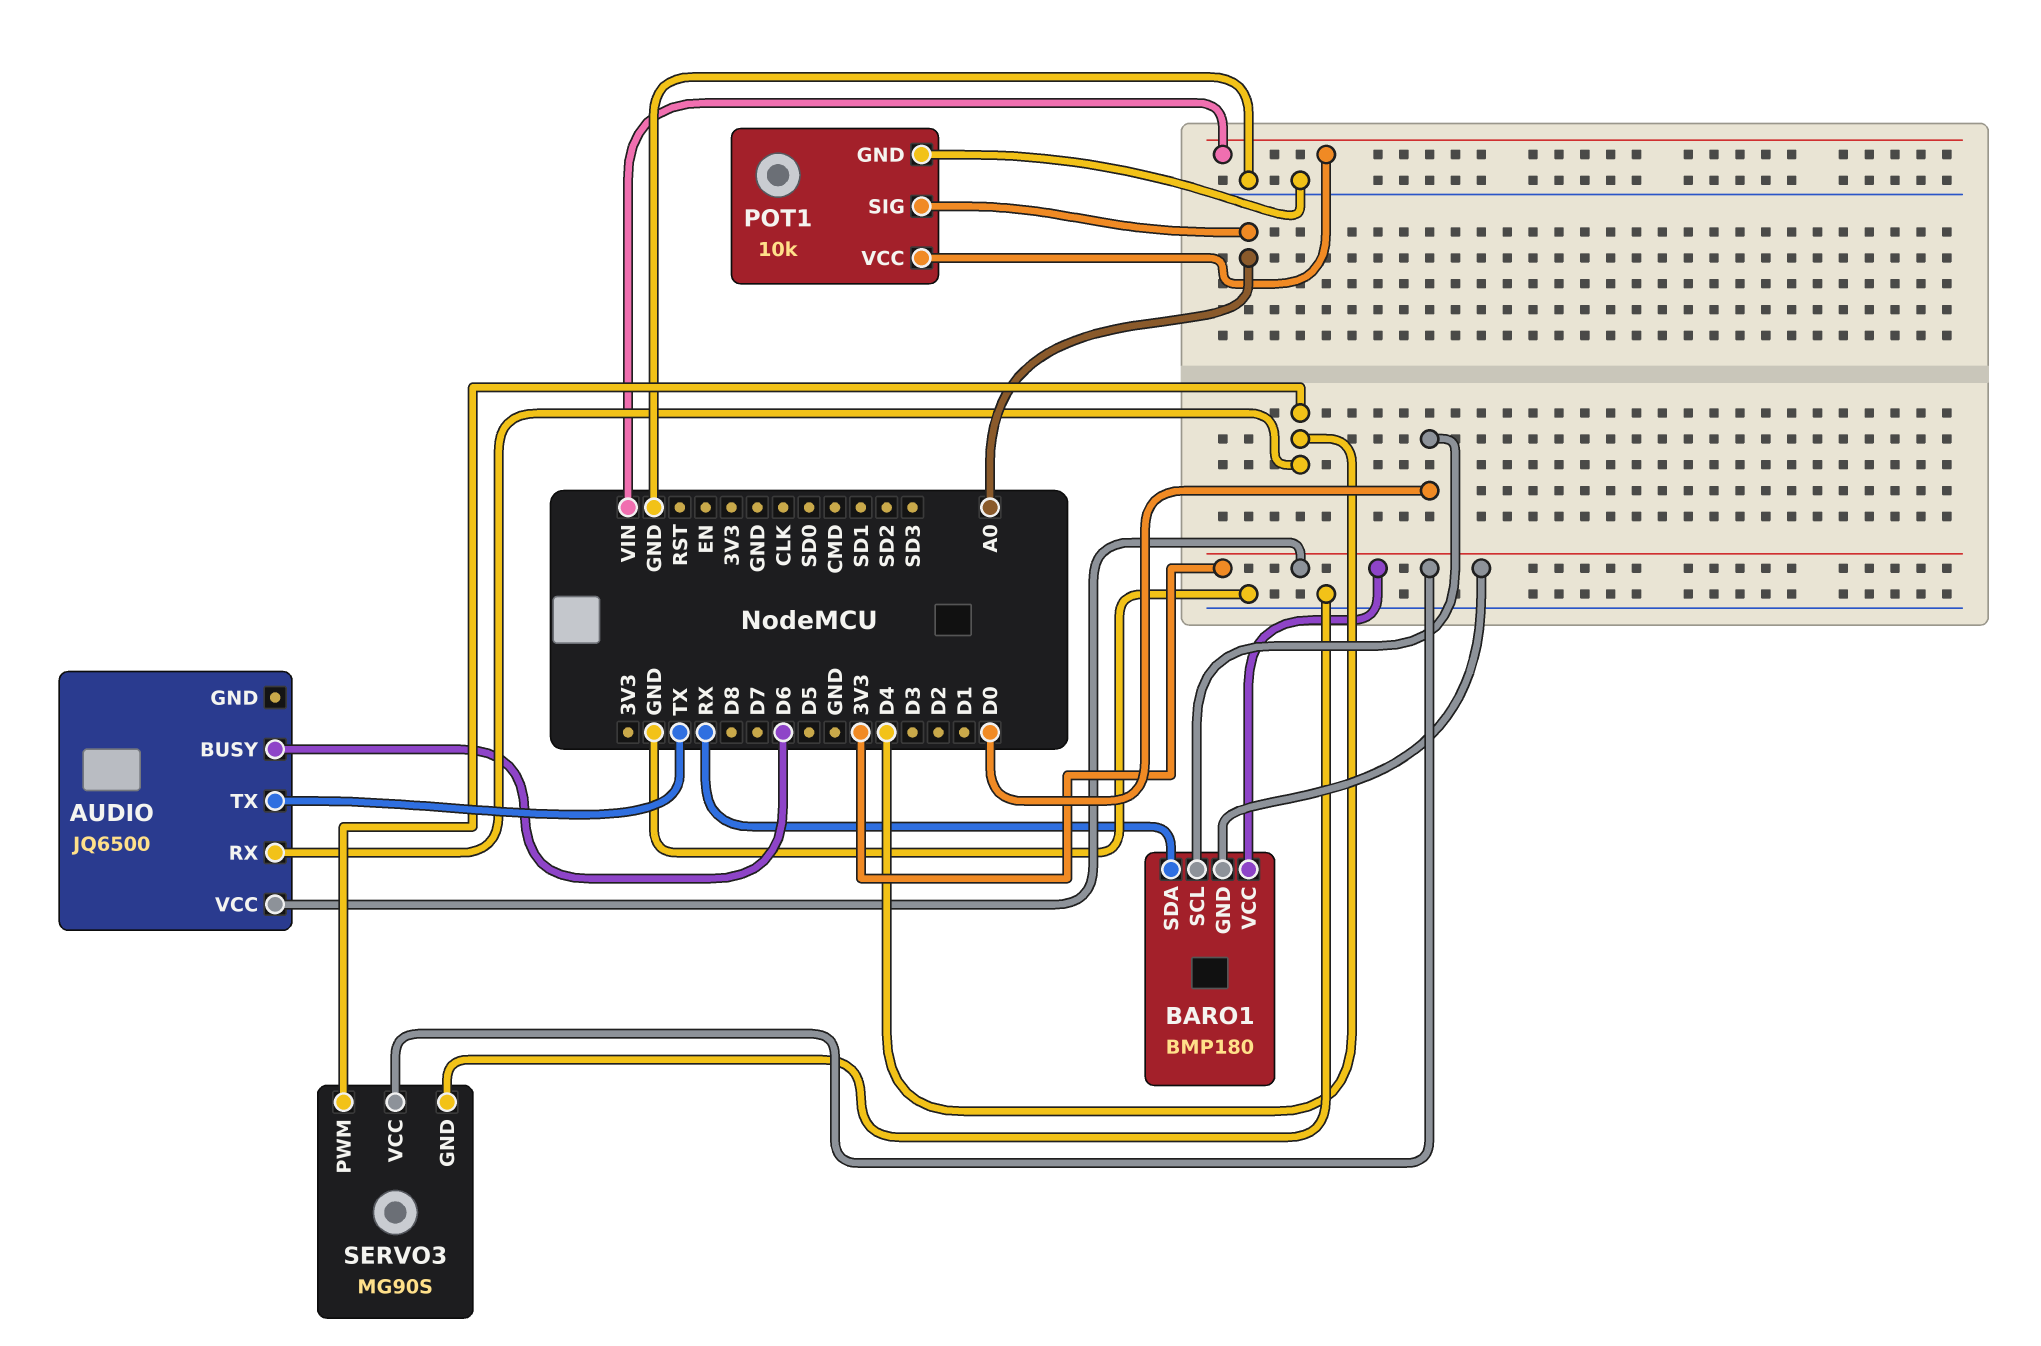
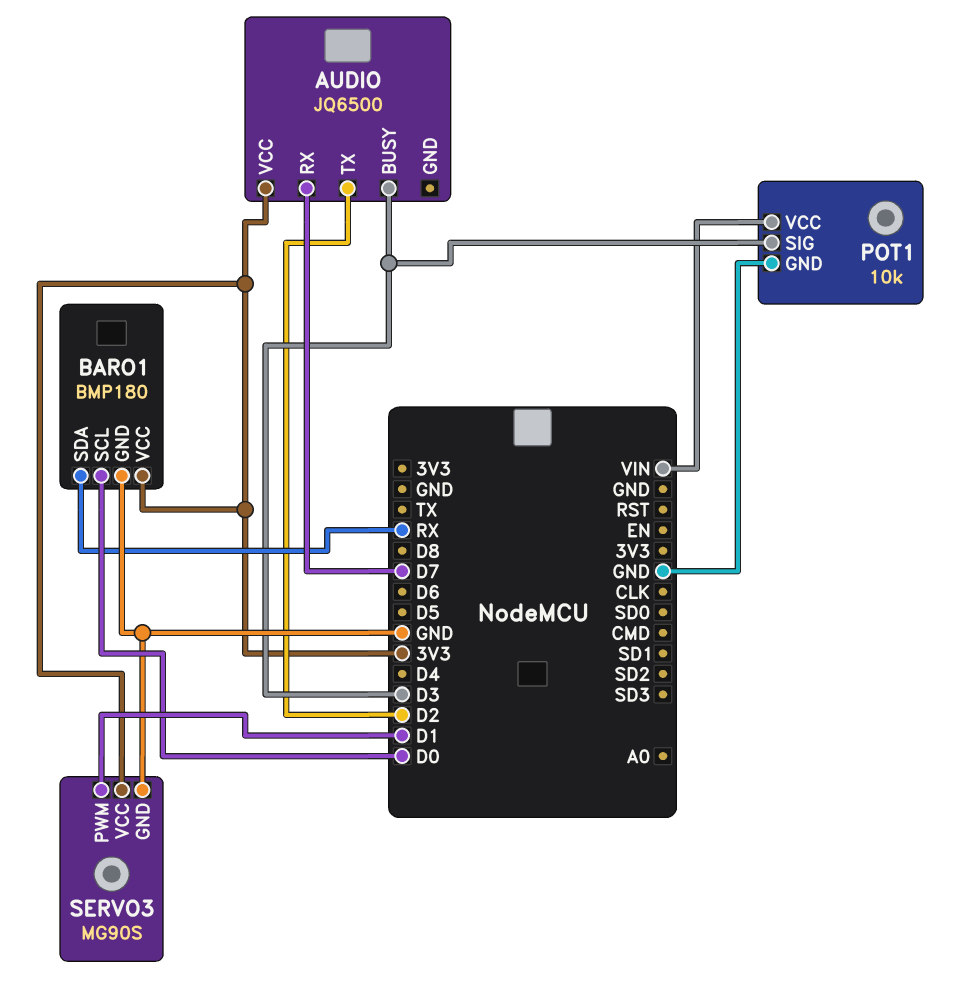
AUDIO pin BUSY: D6 -> D3
AUDIO pin RX: D4 -> D7
AUDIO pin TX: TX -> D2
BARO1 pin GND: 3V3 -> GND
POT1 pin SIG: A0 -> D3
SERVO3 pin PWM: D4 -> D1

